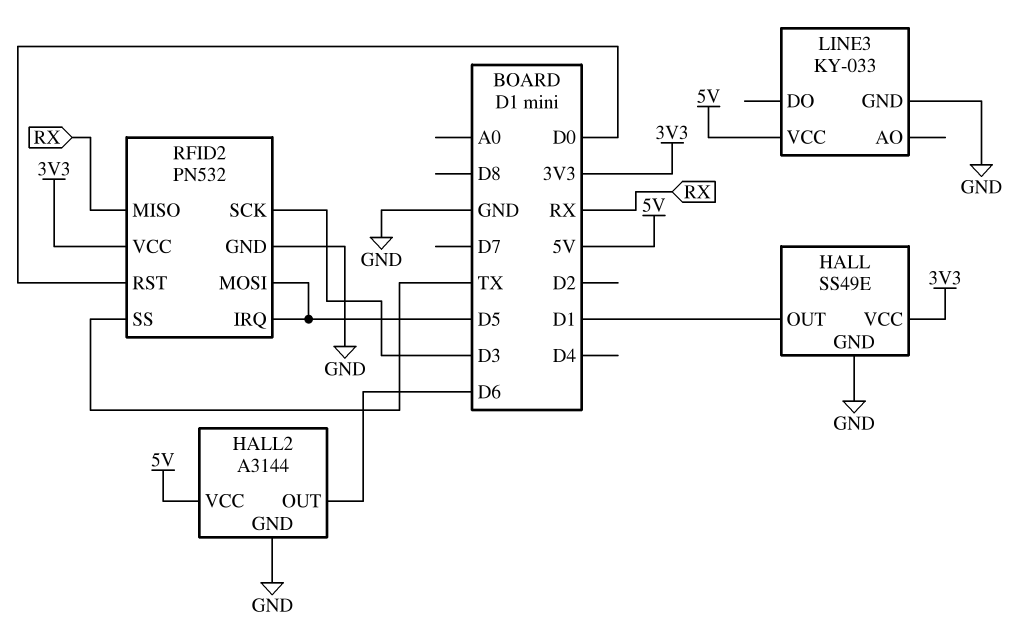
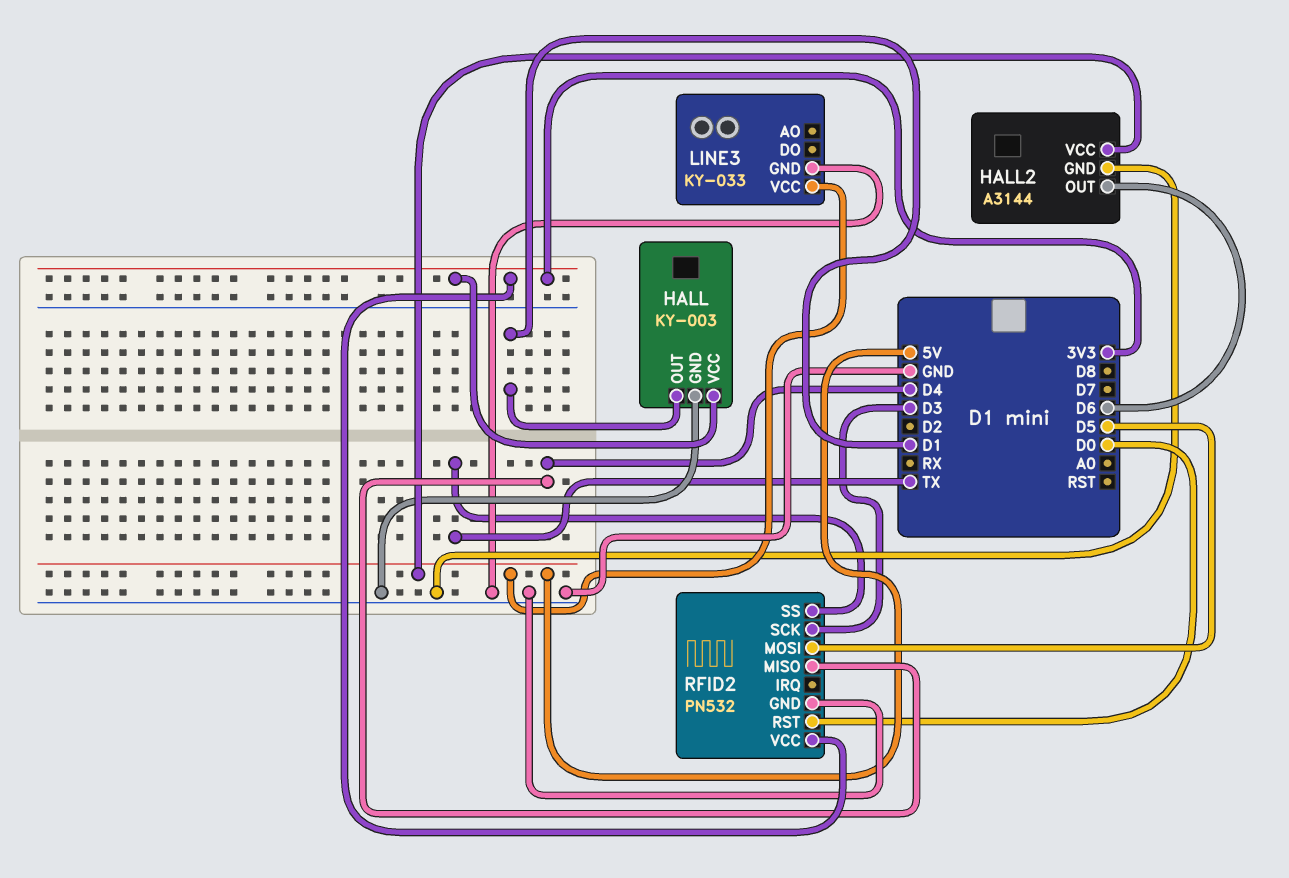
HALL: SS49E -> KY-003
RFID2 pin IRQ: D5 -> none
RFID2 pin MISO: RX -> D4

